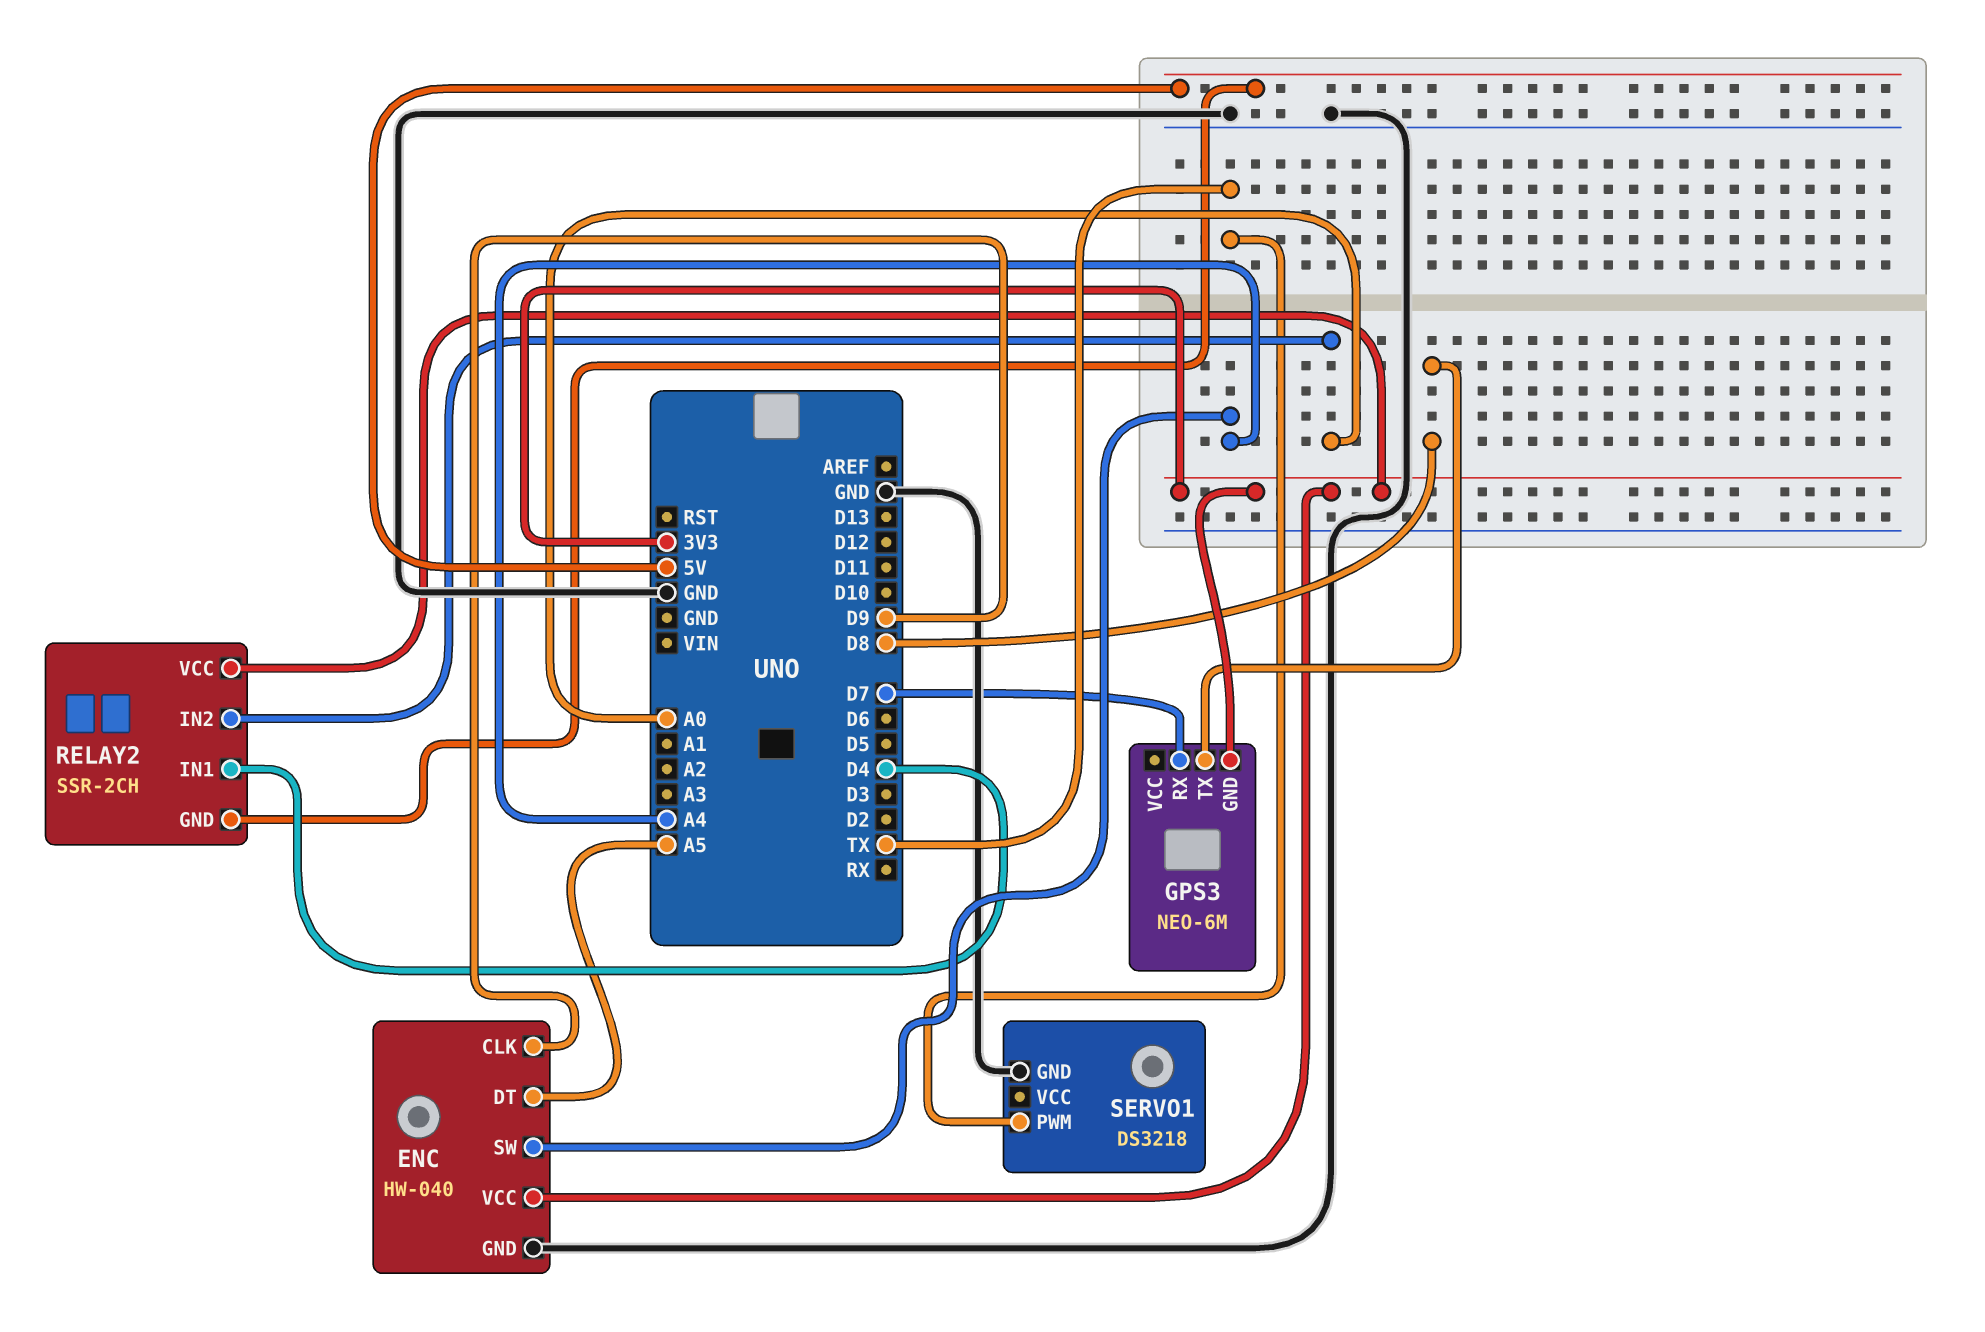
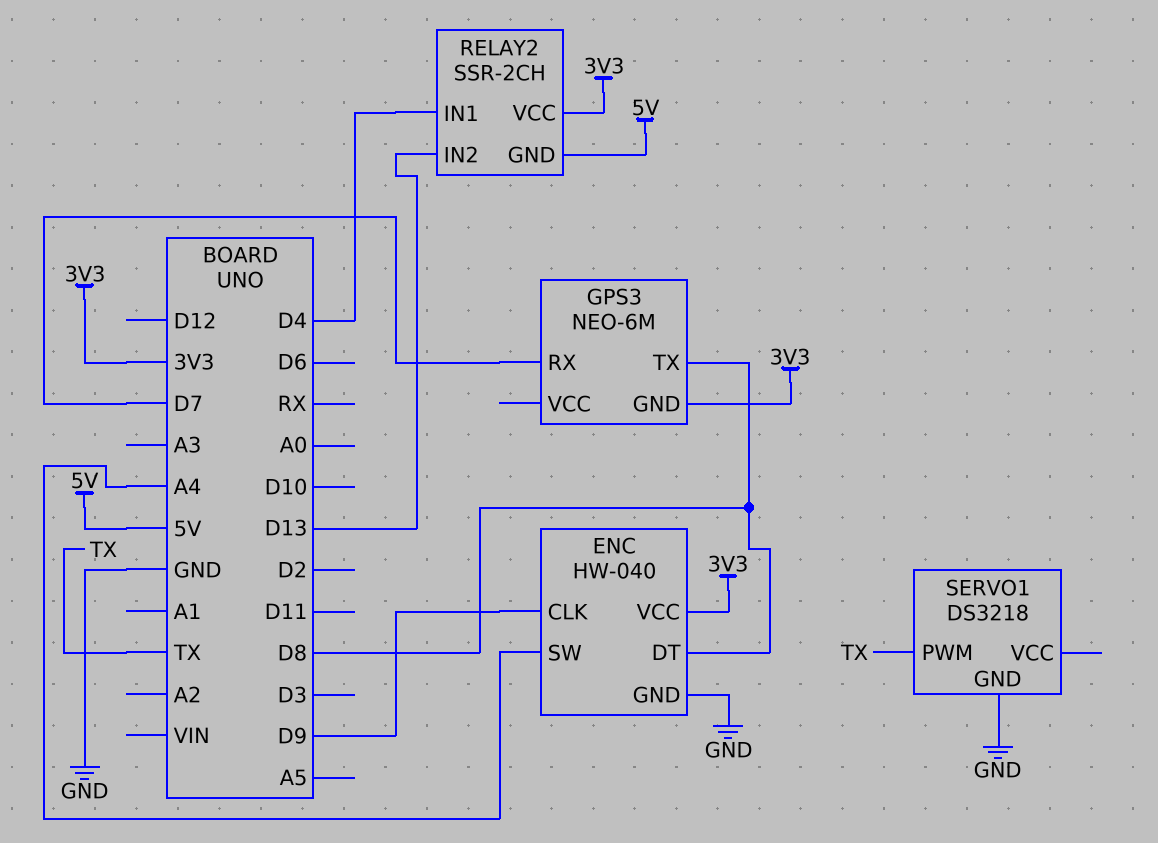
ENC pin DT: A5 -> D8
RELAY2 pin IN2: A0 -> D13

